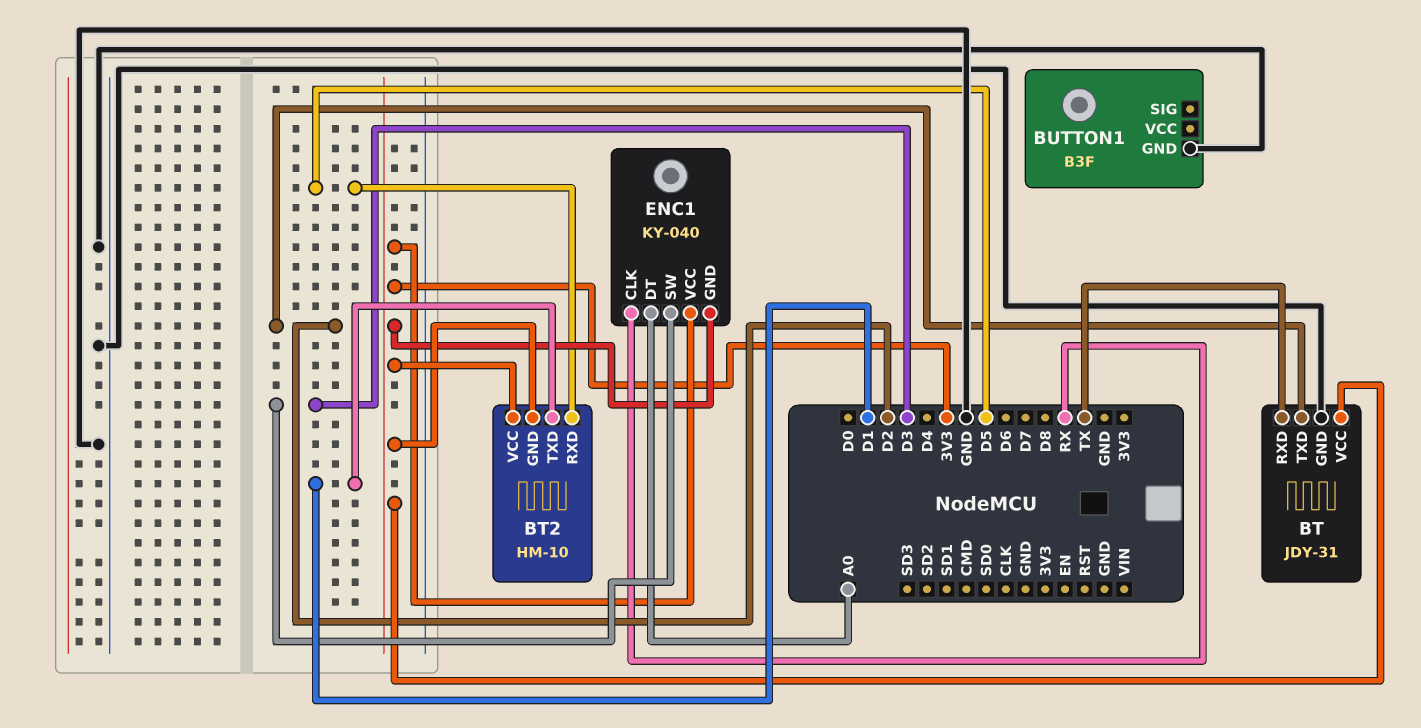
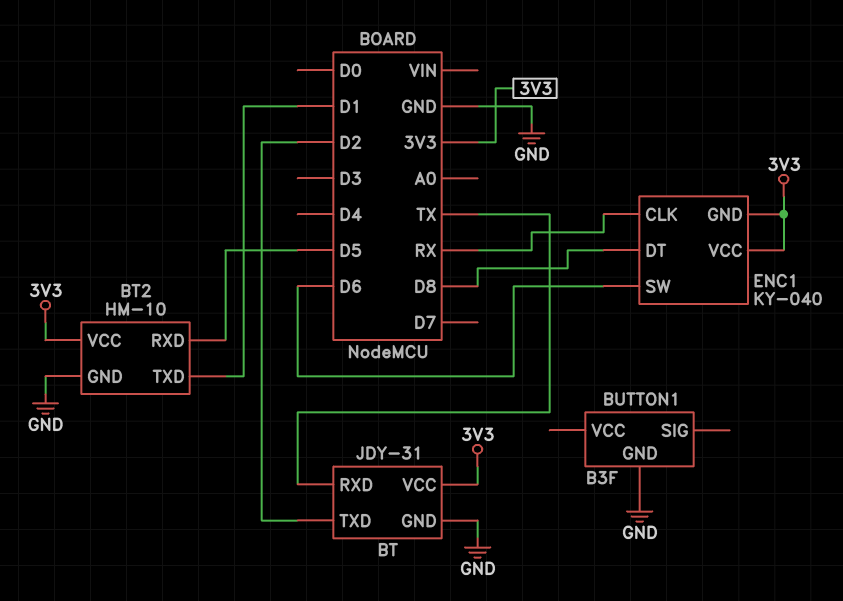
BT2 pin GND: 3V3 -> GND
ENC1 pin DT: A0 -> D8
ENC1 pin SW: D3 -> D6

